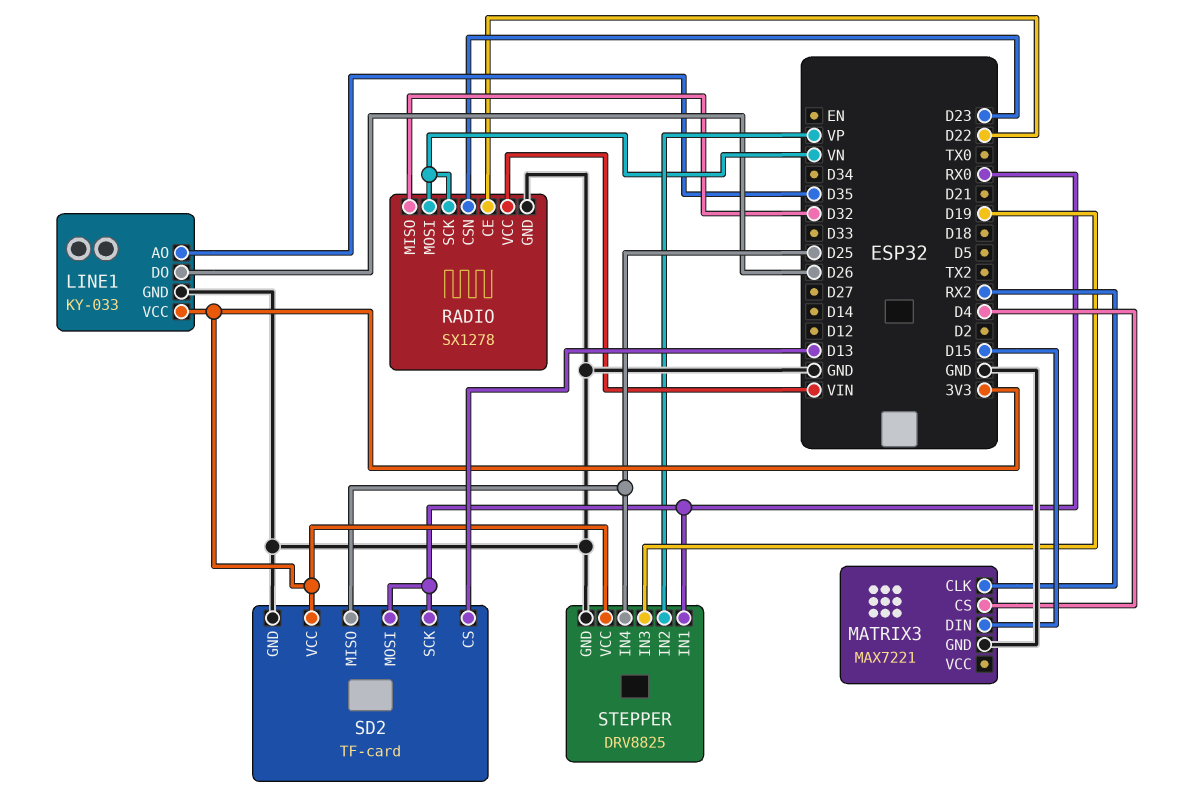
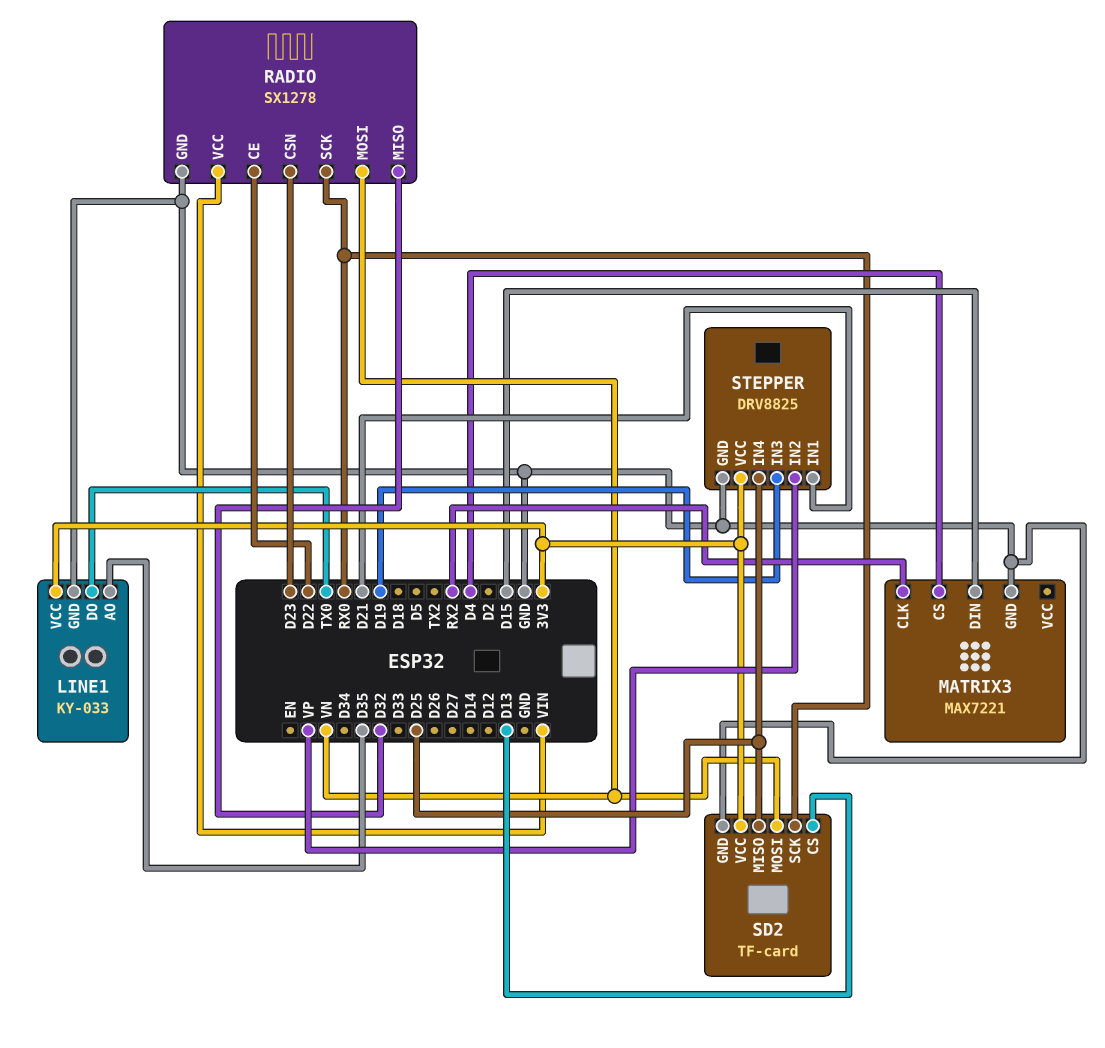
LINE1 pin DO: D26 -> TX0
RADIO pin SCK: VN -> RX0
SD2 pin MOSI: RX0 -> VN
STEPPER pin IN1: RX0 -> D21

